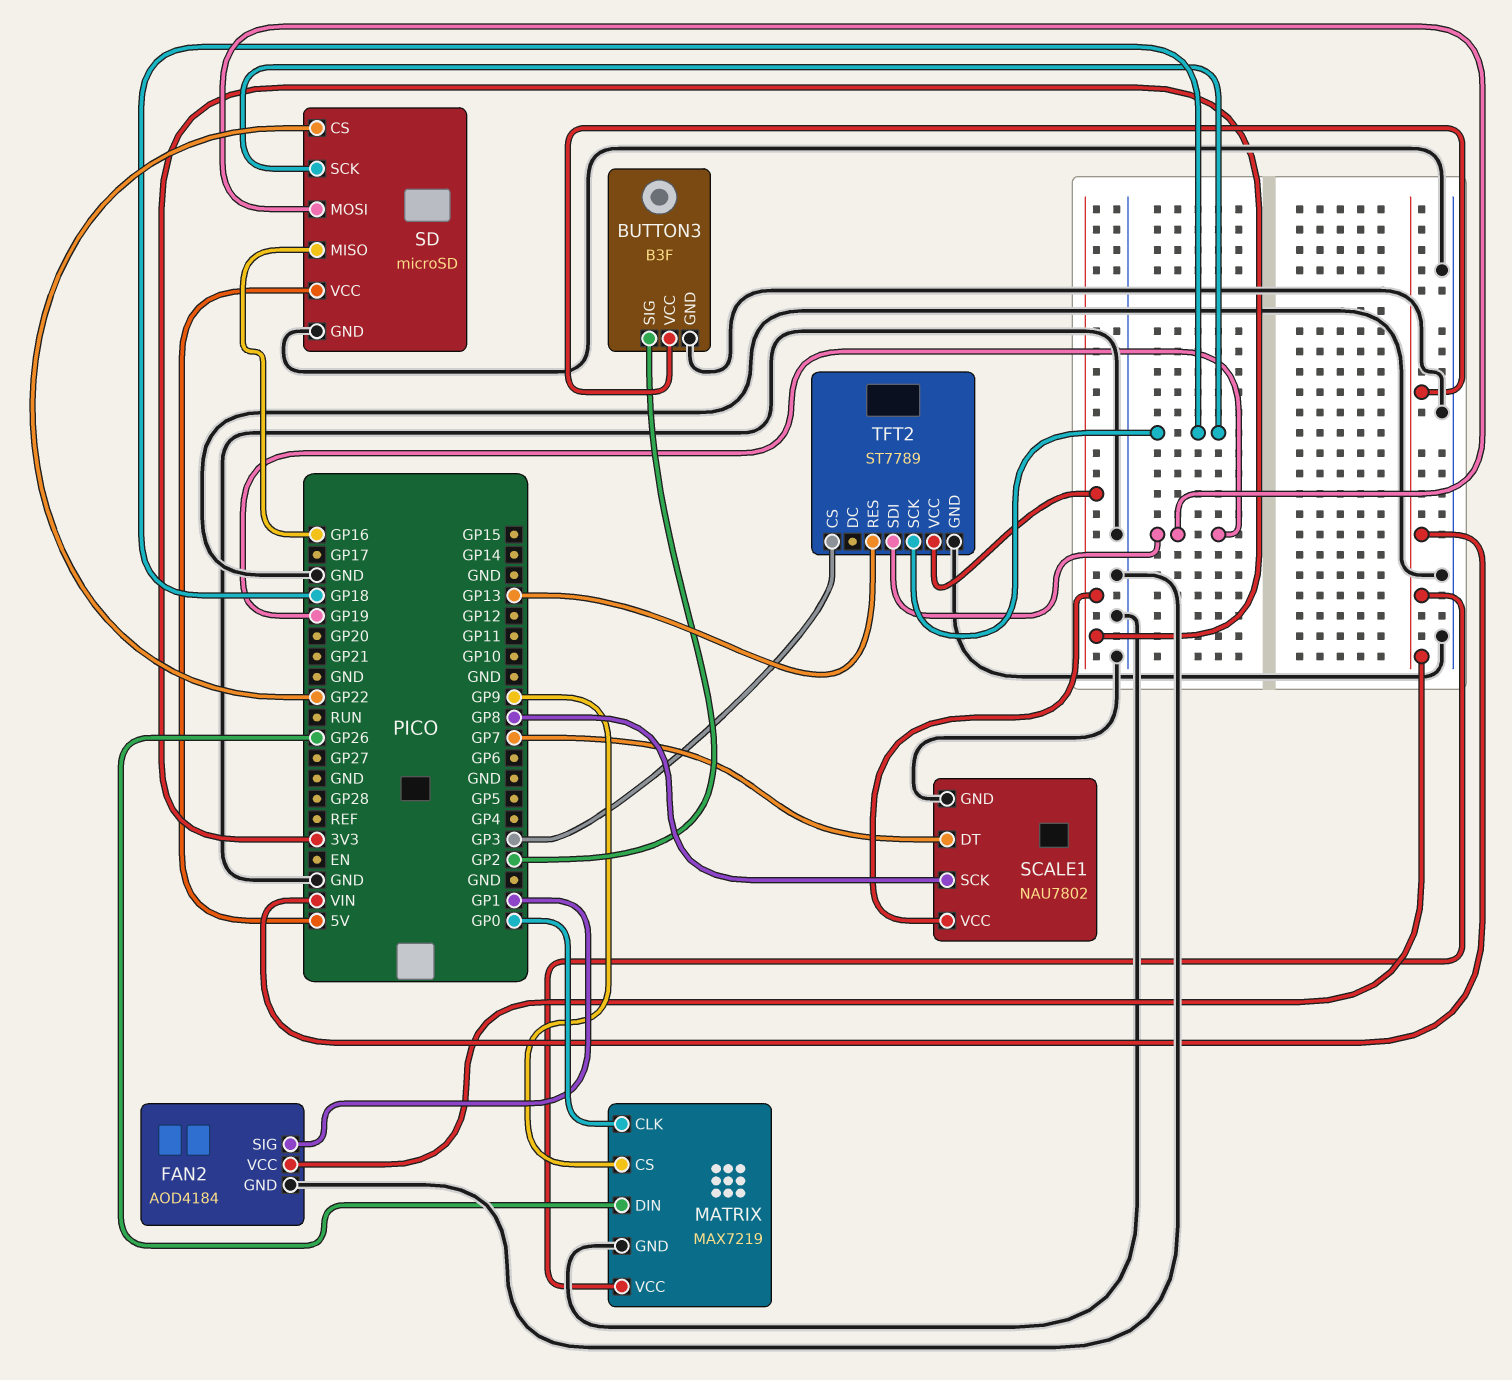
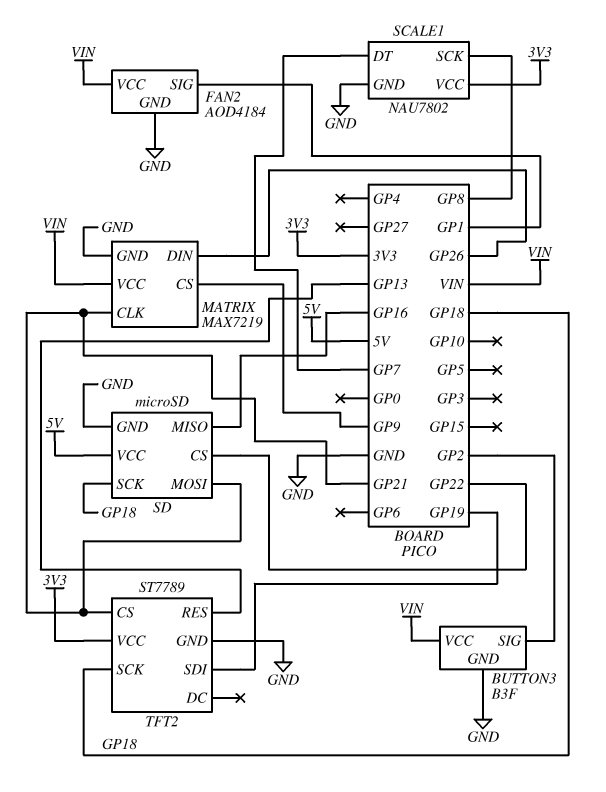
MATRIX pin CLK: GP0 -> GP21
SD pin MOSI: GP19 -> GP21
TFT2 pin CS: GP3 -> GP21

